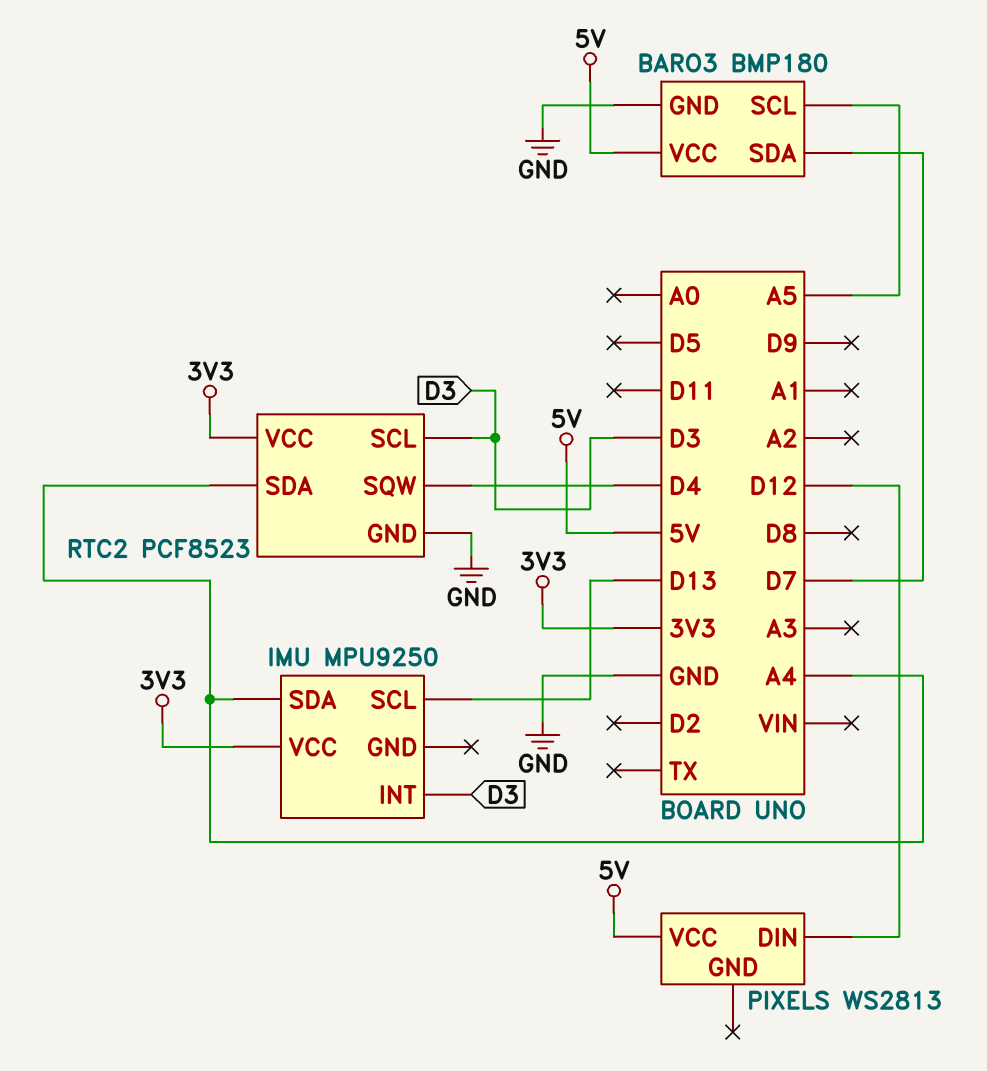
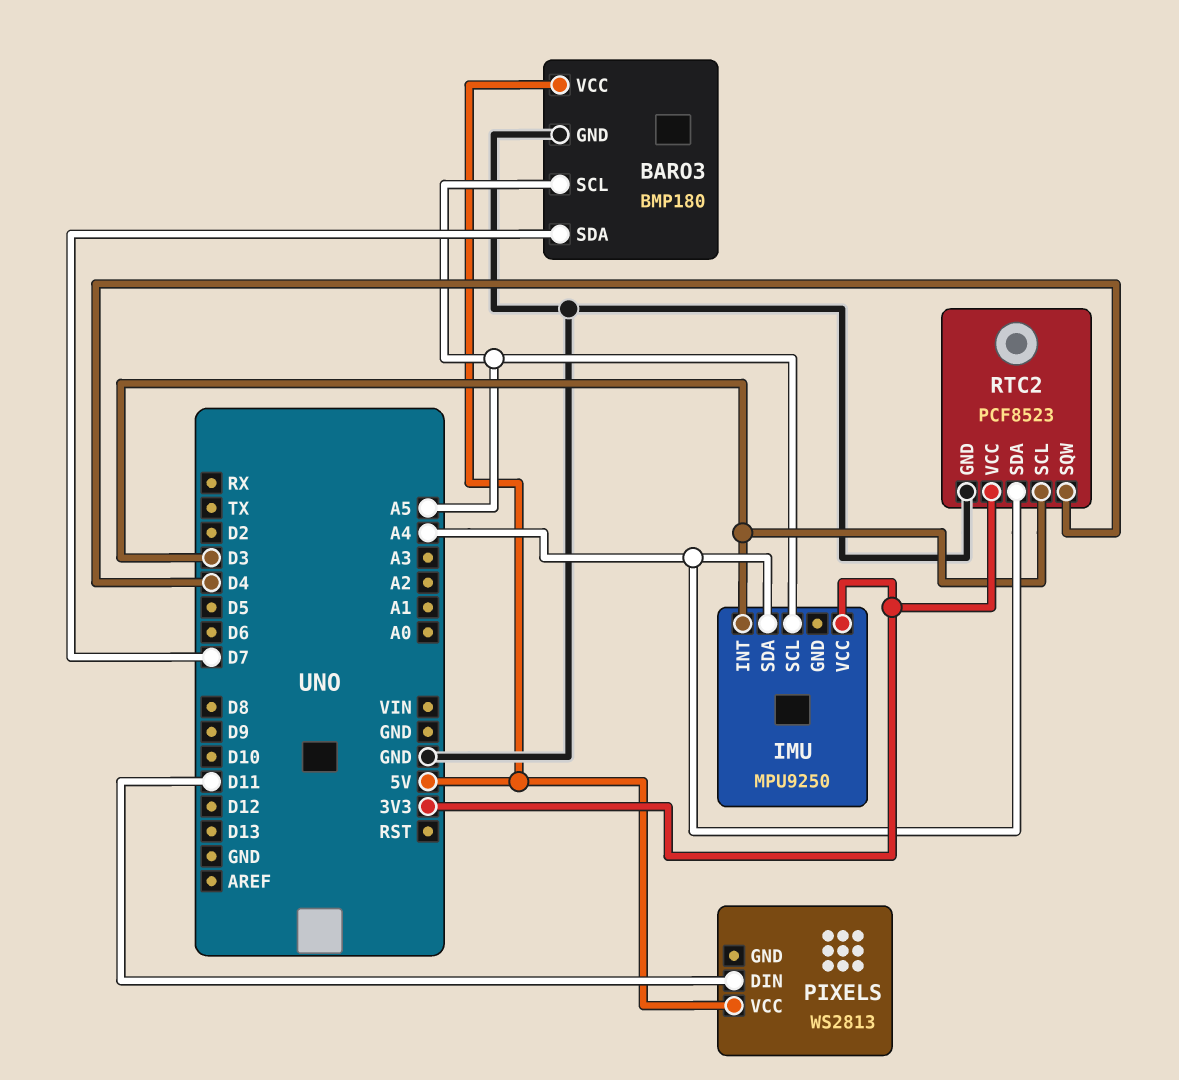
IMU pin SCL: D13 -> A5
PIXELS pin DIN: D12 -> D11

